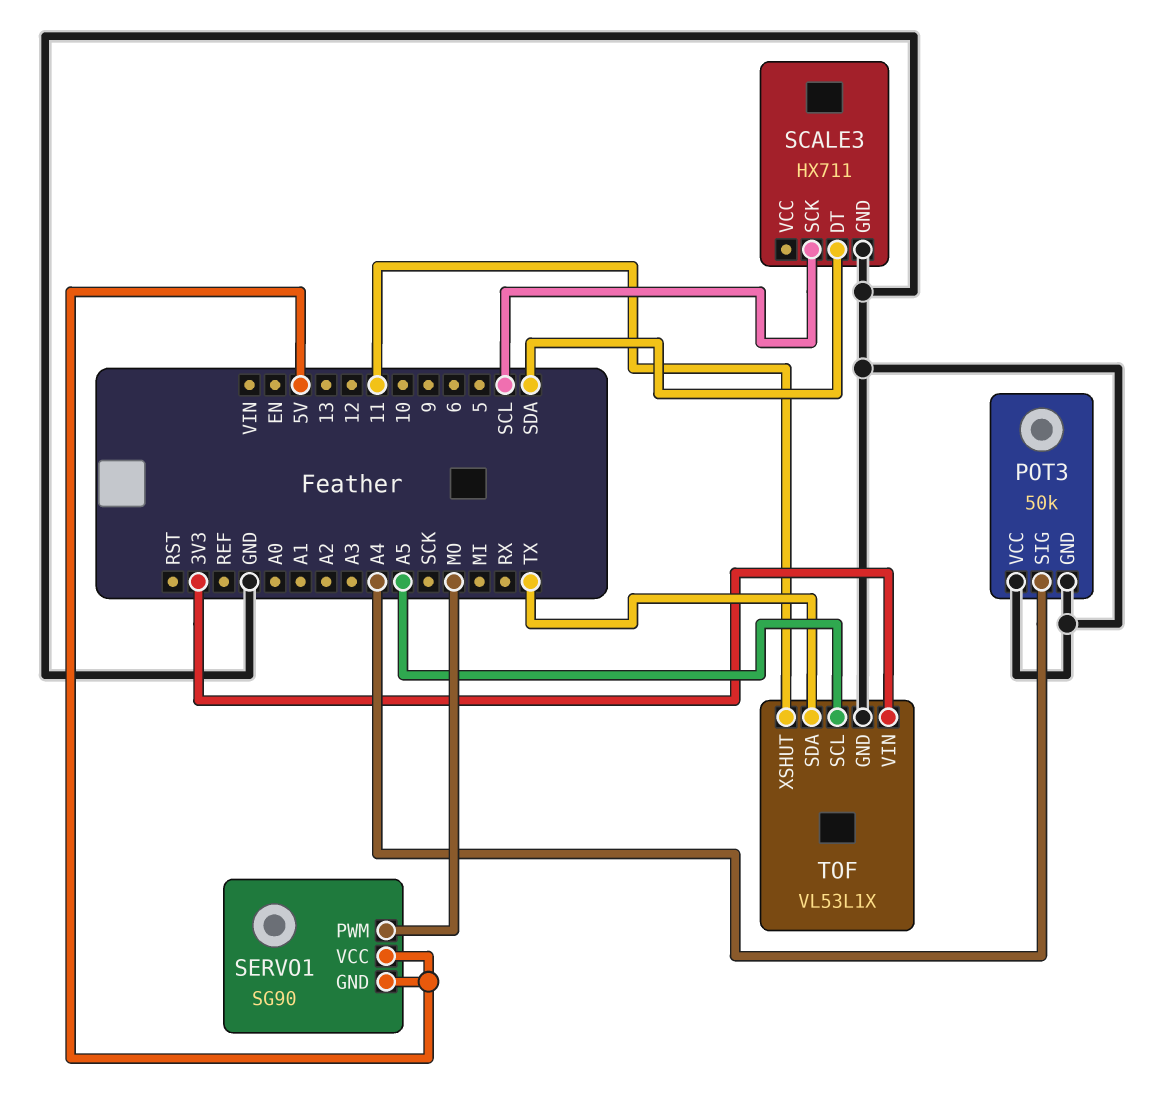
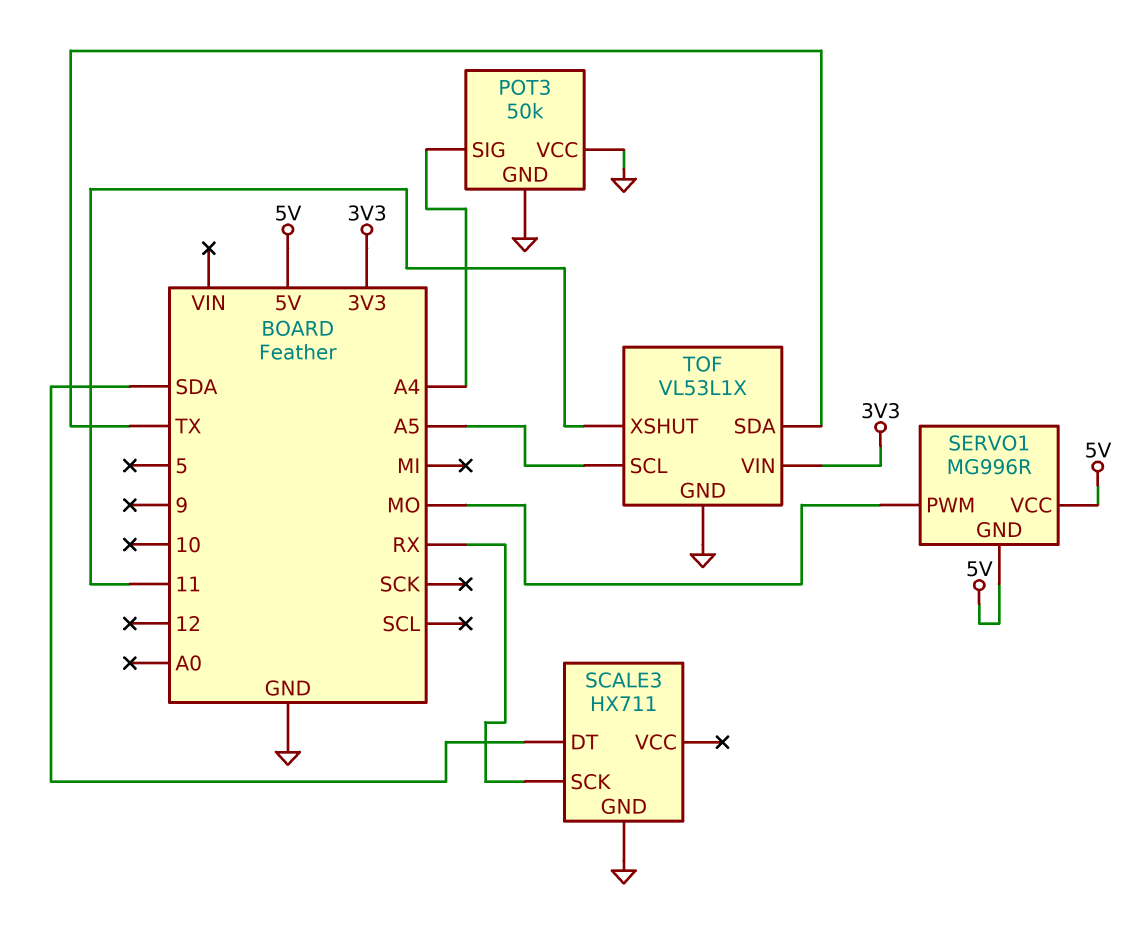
SCALE3 pin SCK: SCL -> RX
SERVO1: SG90 -> MG996R

